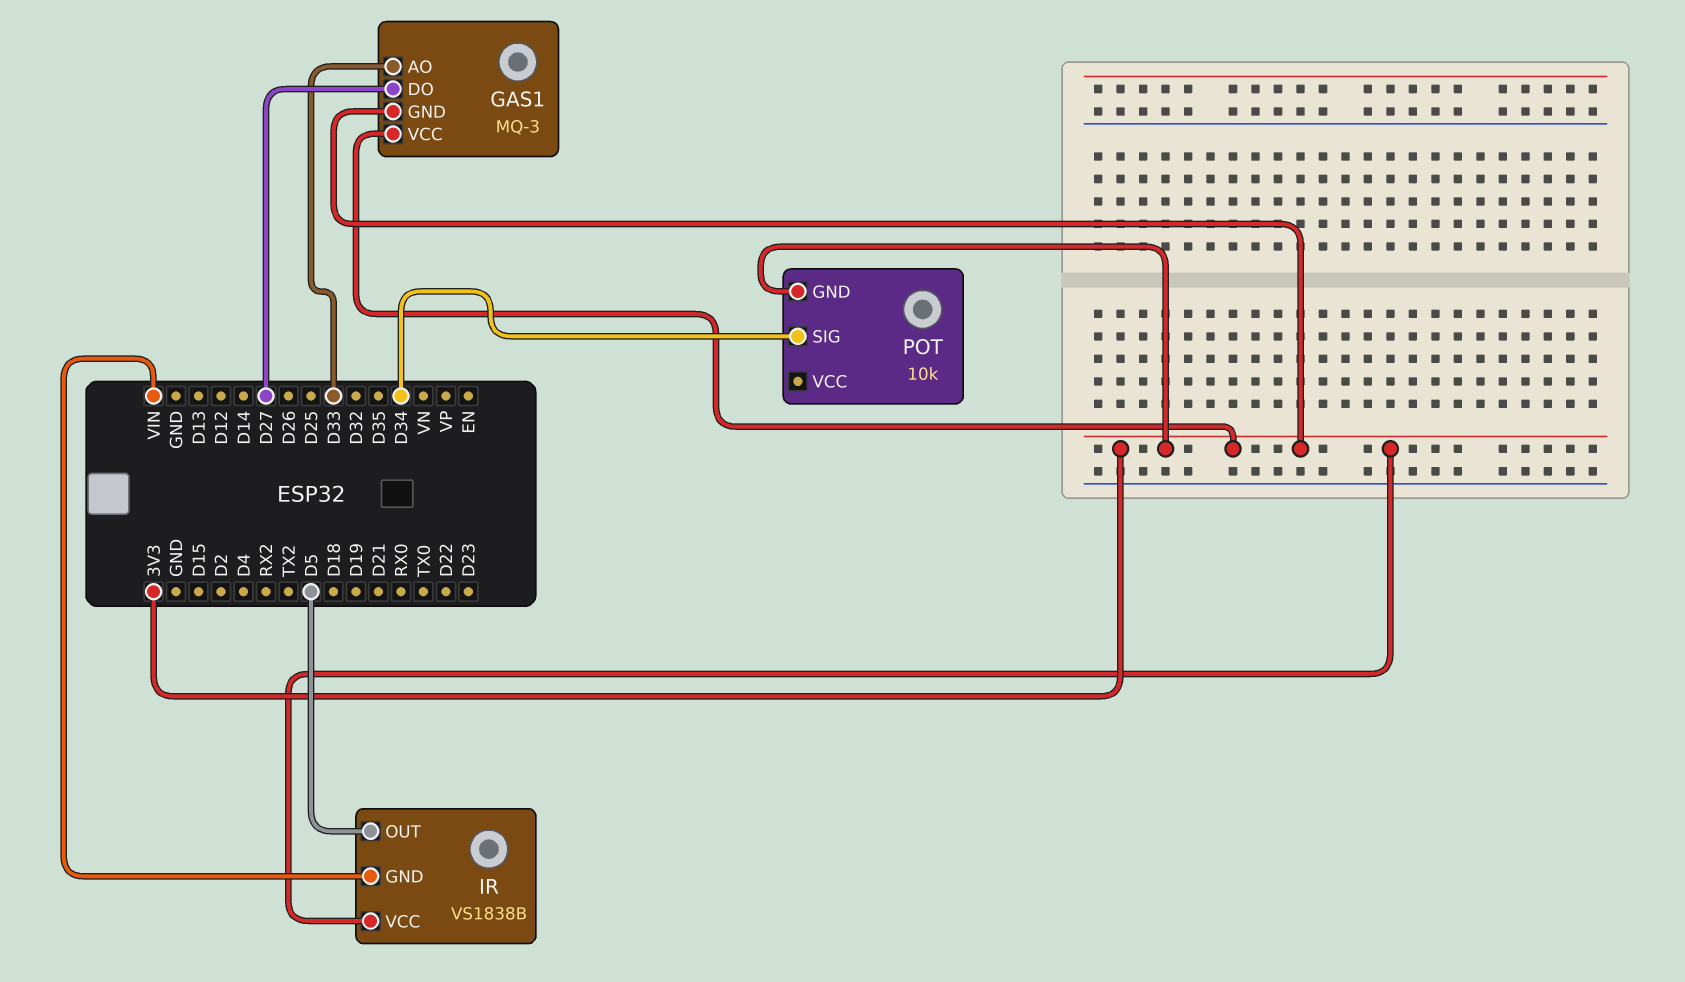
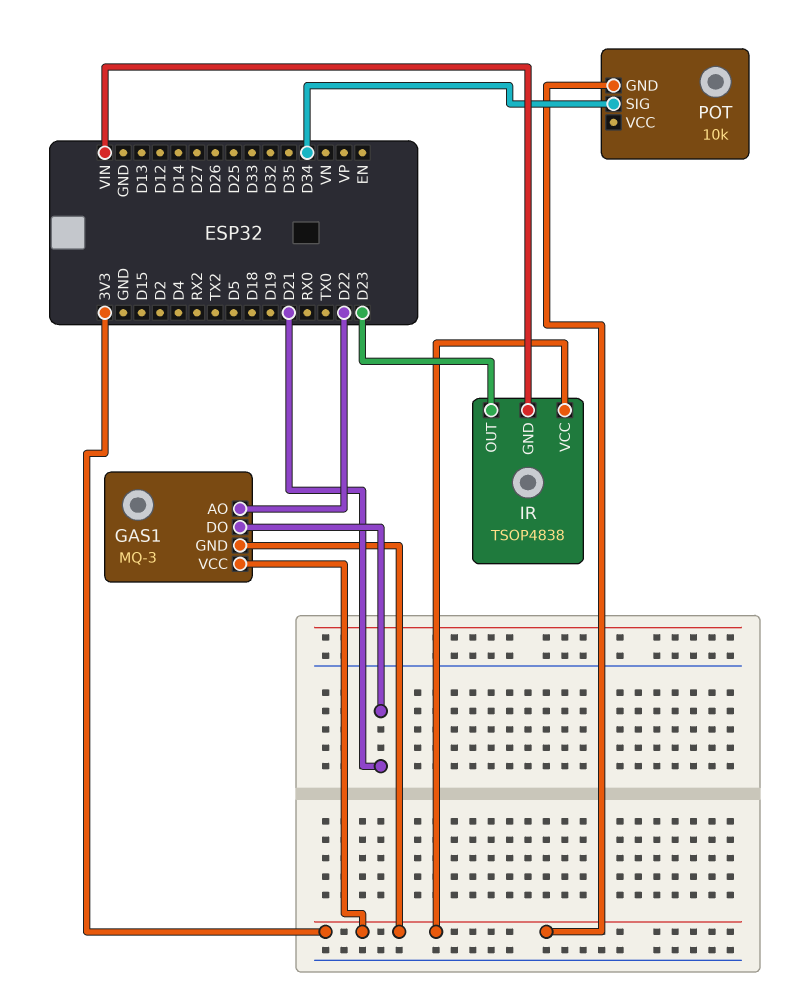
GAS1 pin AO: D33 -> D22
GAS1 pin DO: D27 -> D21
IR: VS1838B -> TSOP4838
IR pin OUT: D5 -> D23

